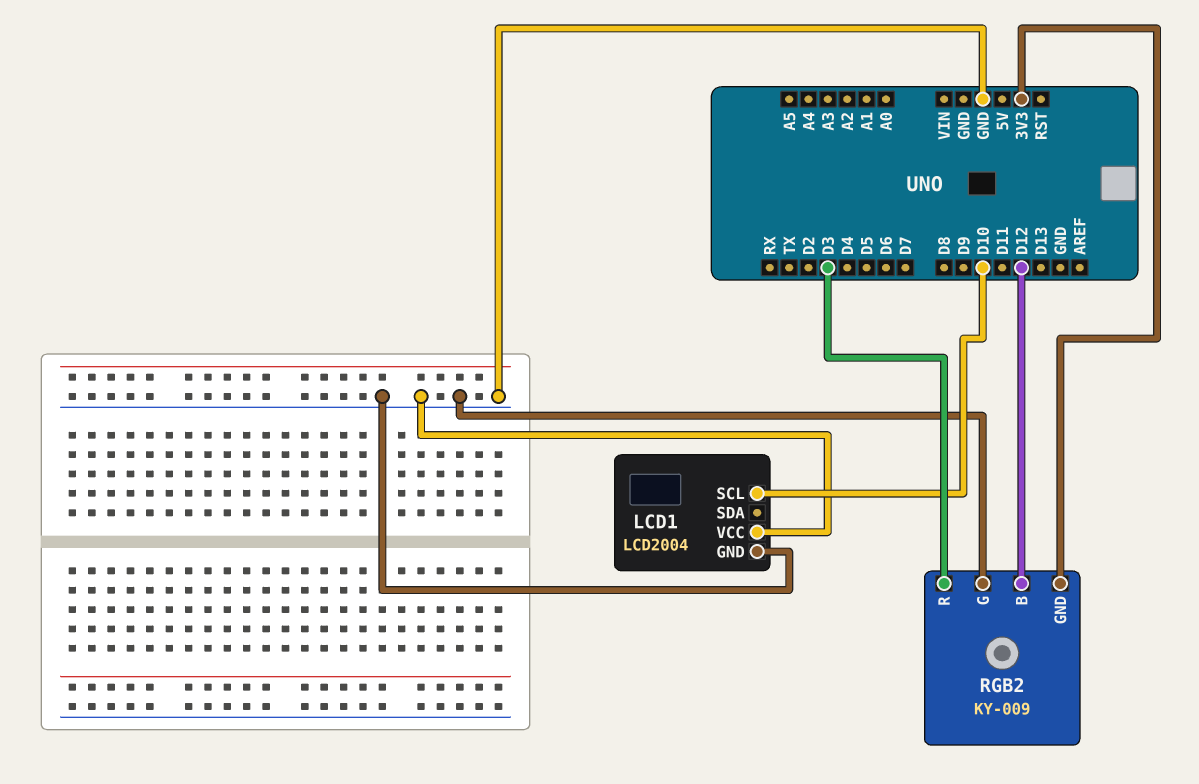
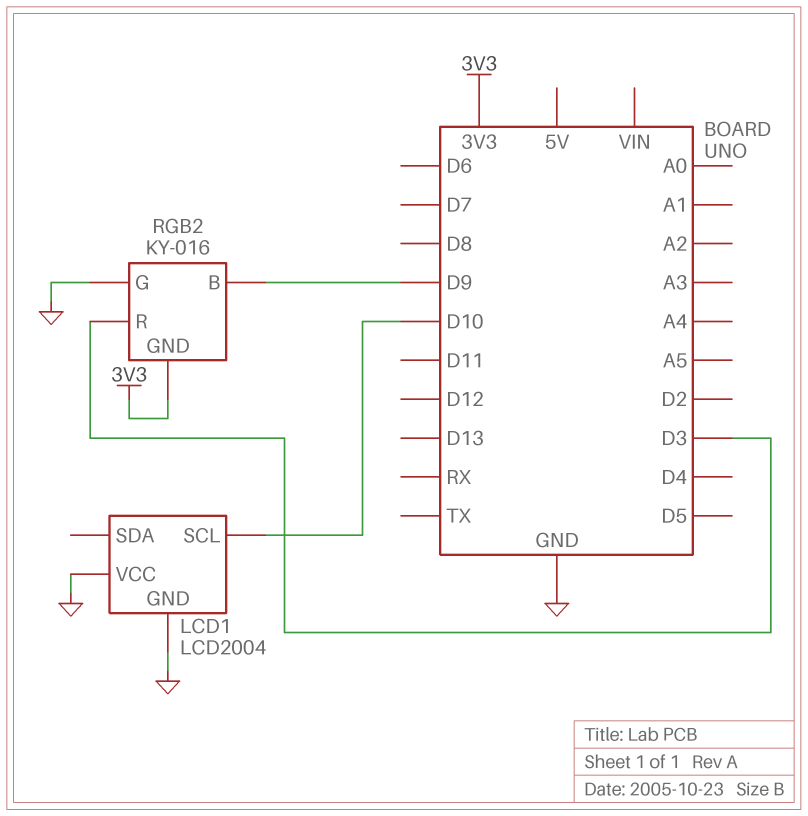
RGB2: KY-009 -> KY-016
RGB2 pin B: D12 -> D9

